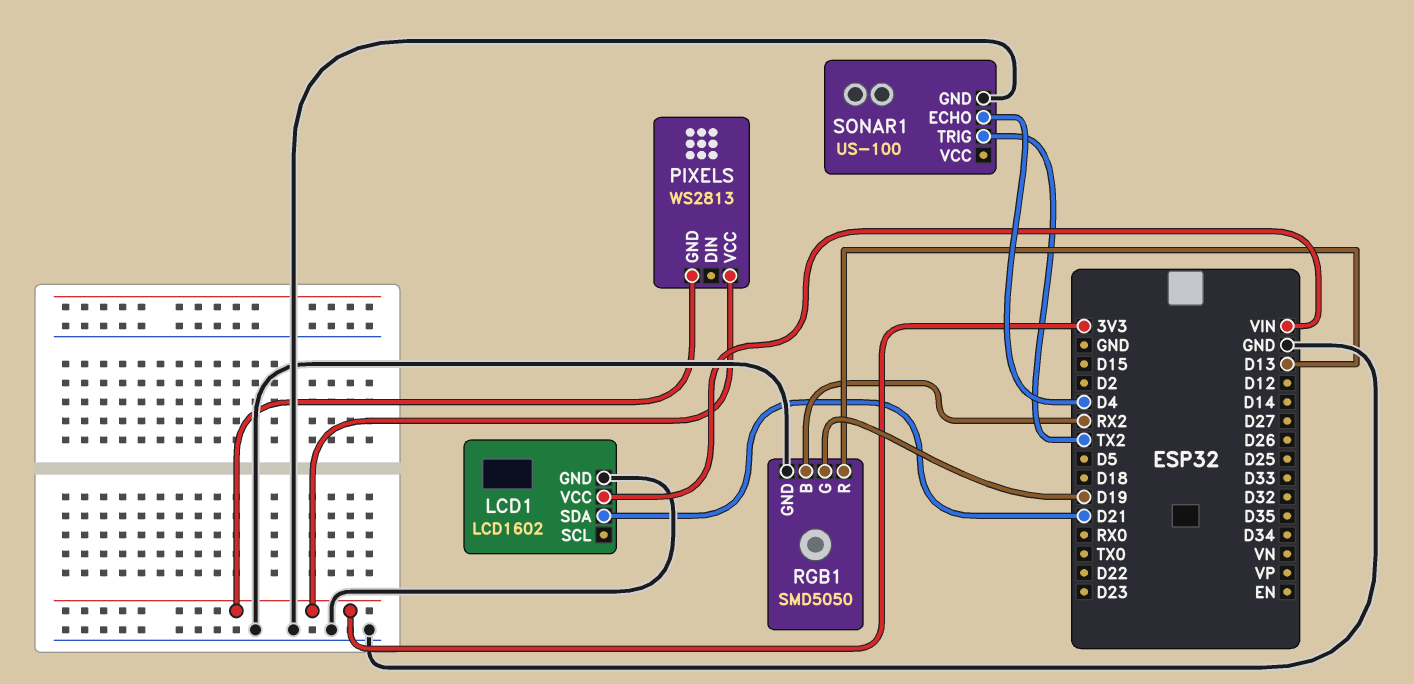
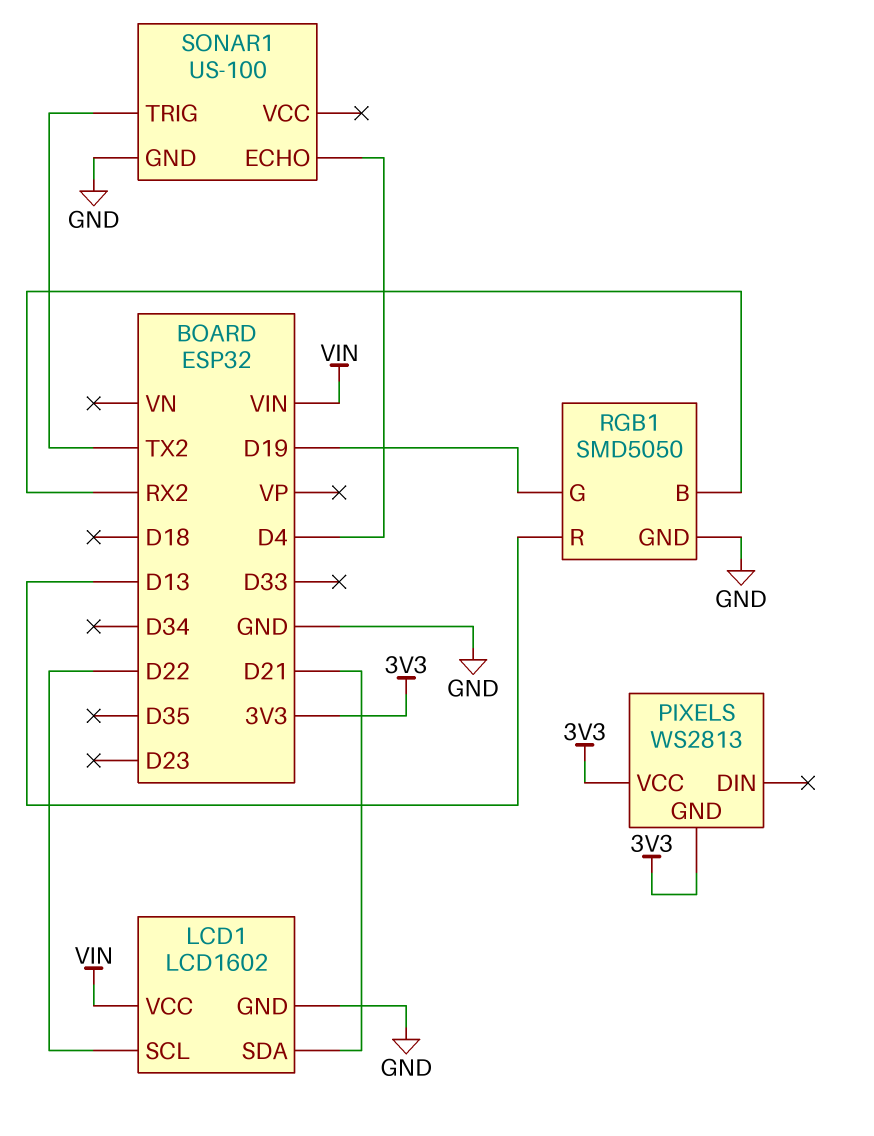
LCD1 pin SCL: none -> D22

